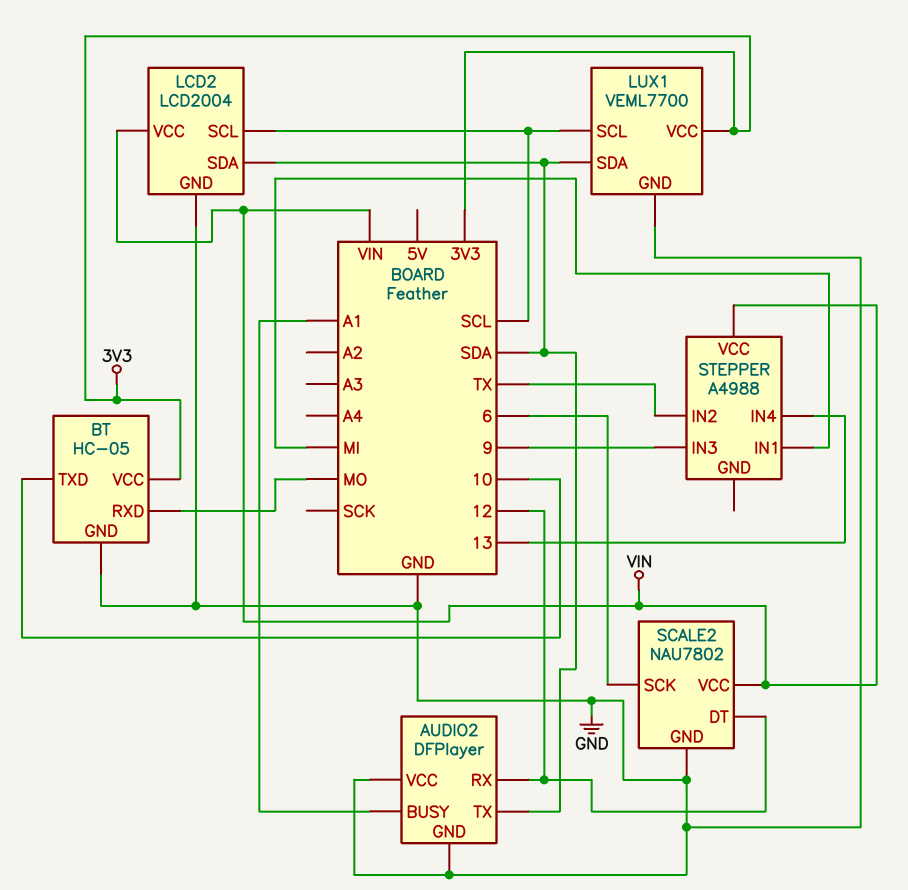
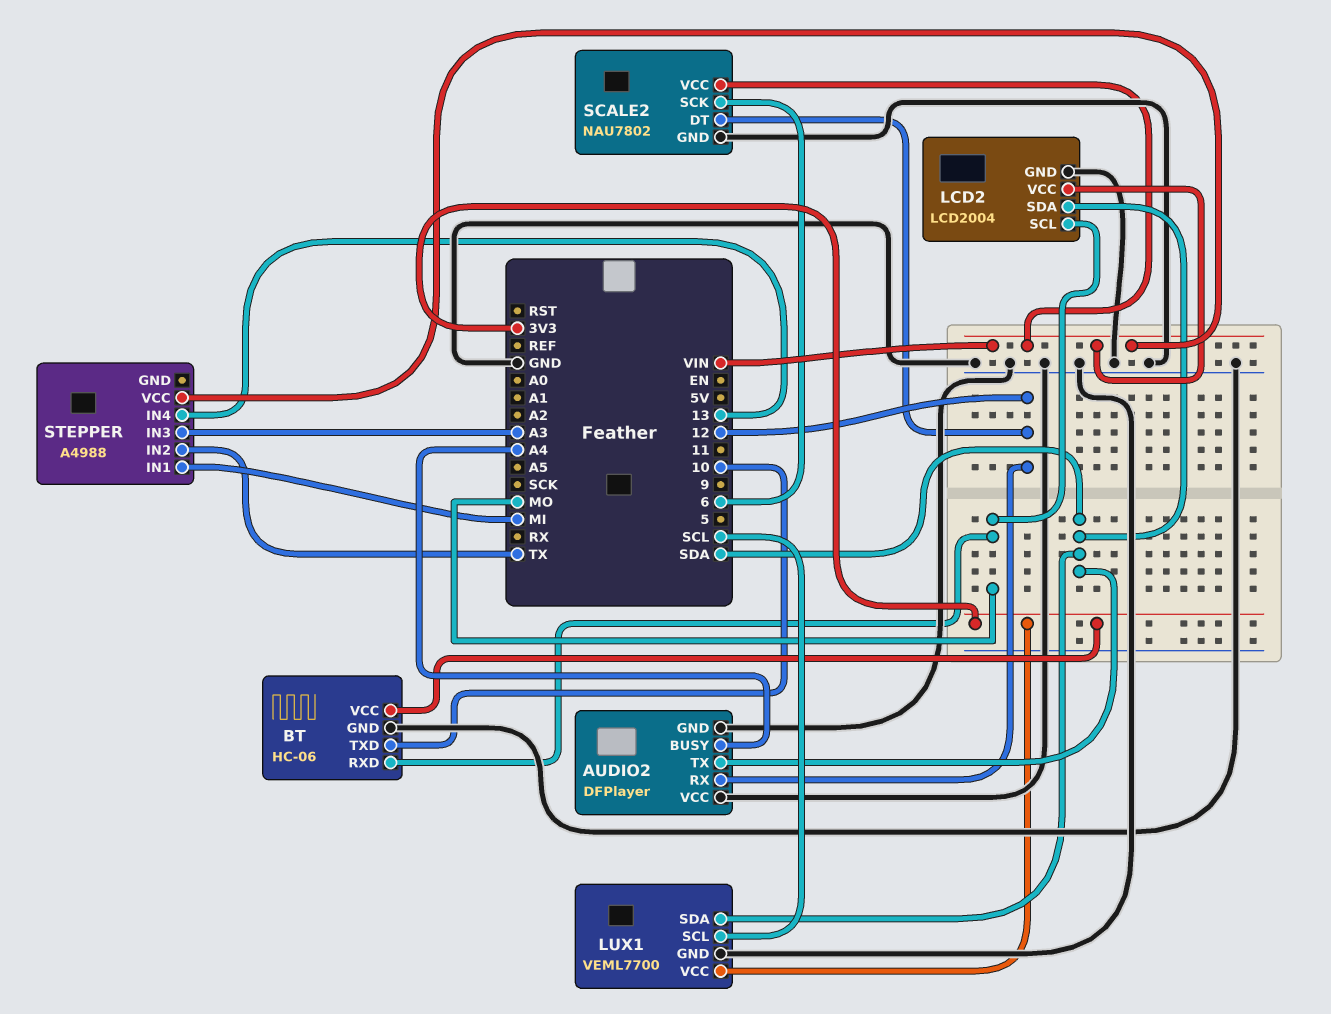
AUDIO2 pin BUSY: A1 -> A4
BT: HC-05 -> HC-06
LCD2 pin SCL: SCL -> MO
STEPPER pin IN3: 9 -> A3

